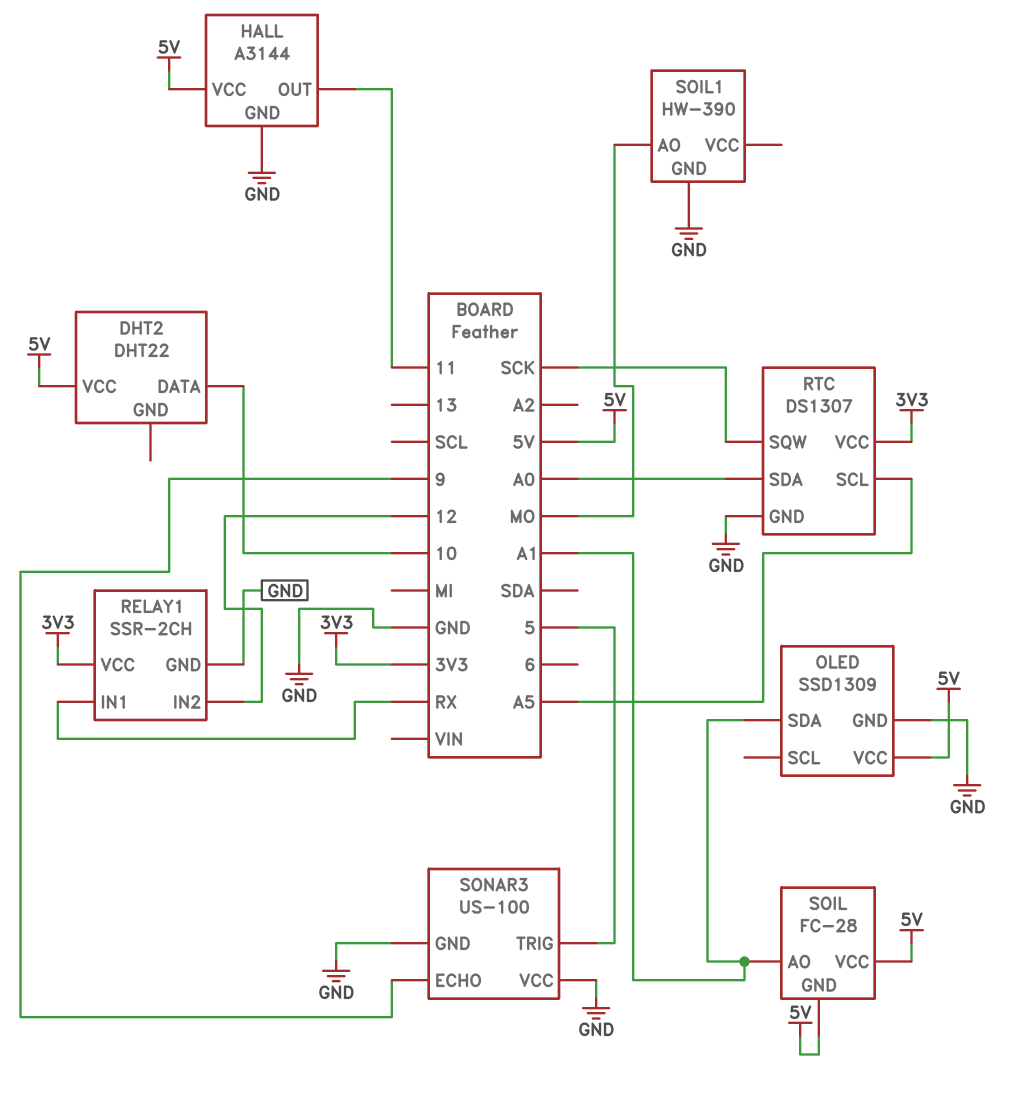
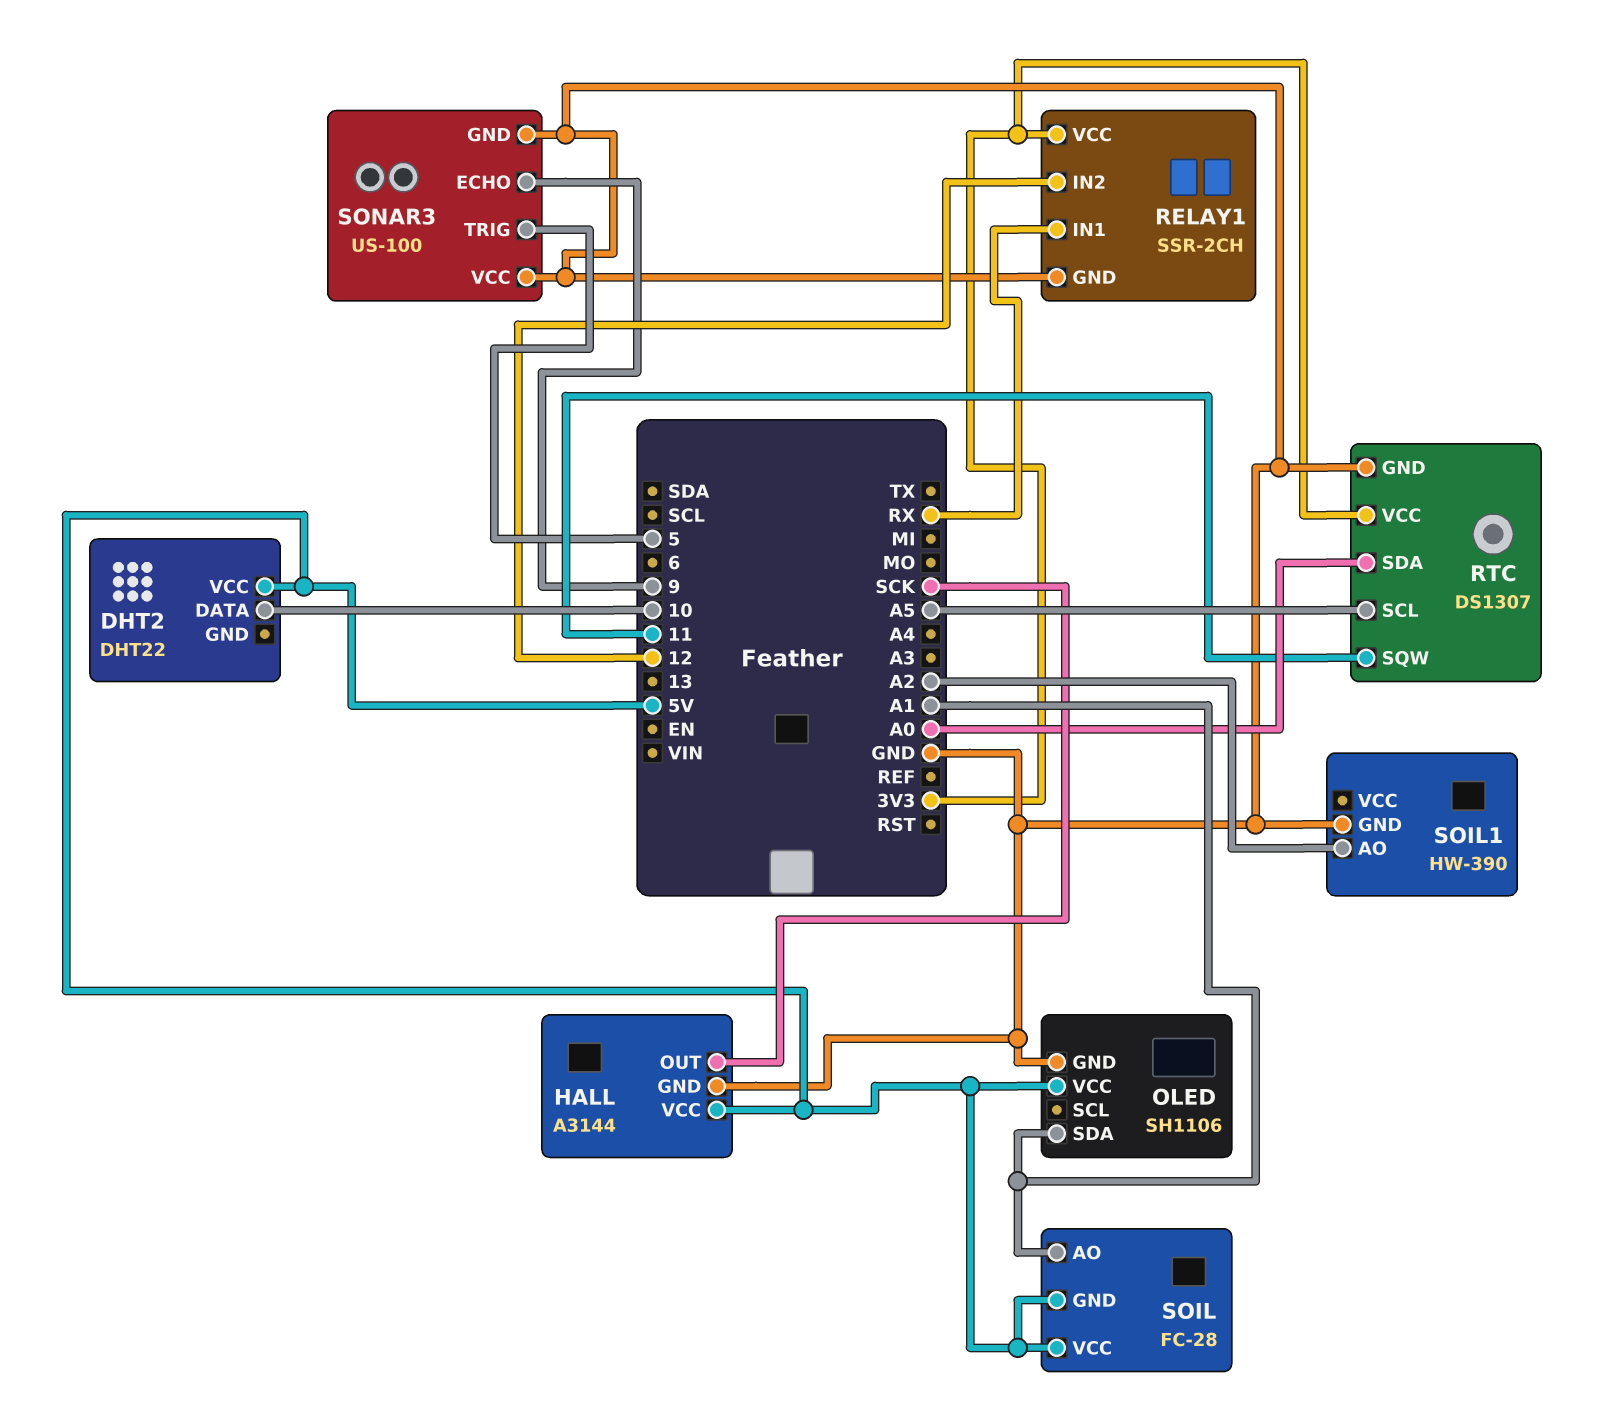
HALL pin OUT: 11 -> SCK
OLED: SSD1309 -> SH1106
RTC pin SQW: SCK -> 11
SOIL1 pin AO: MO -> A2

